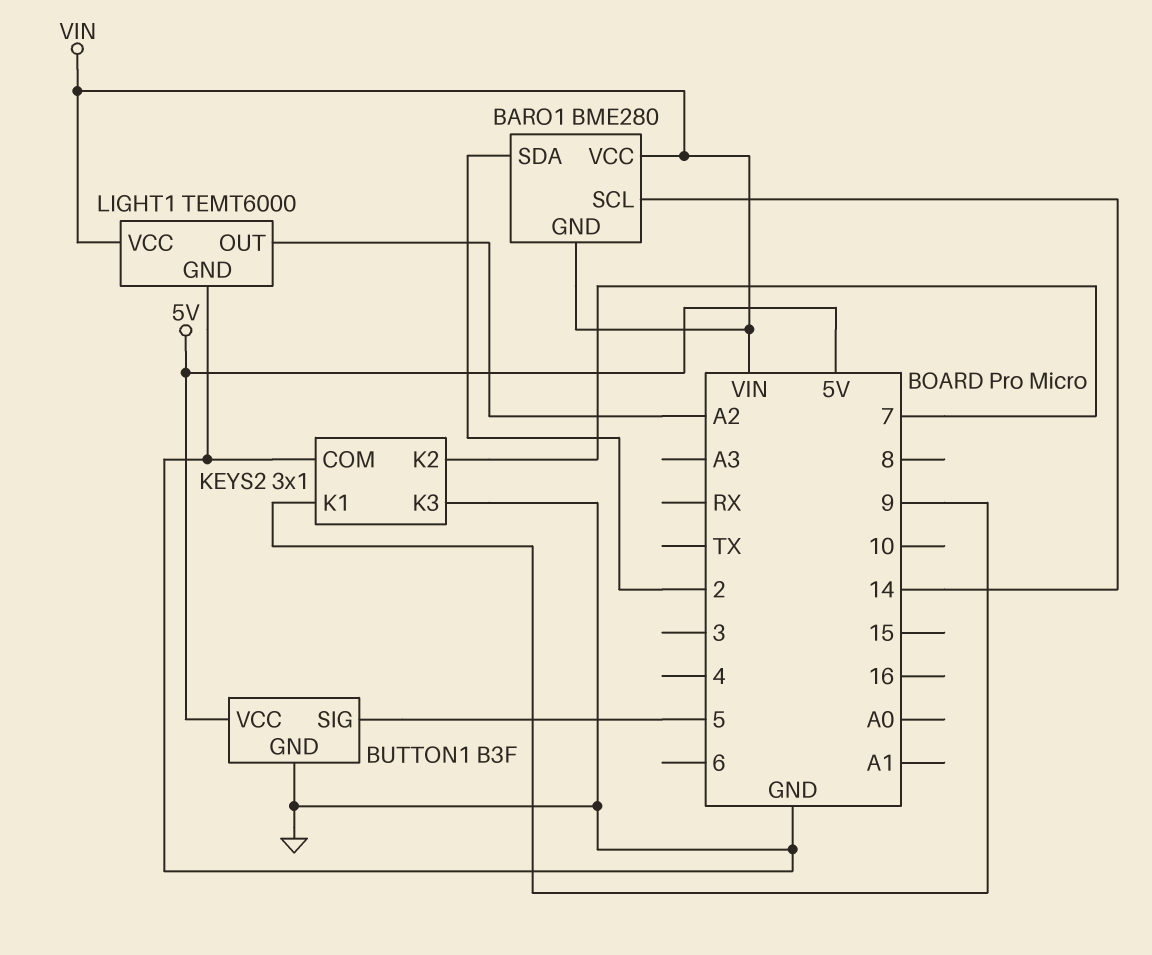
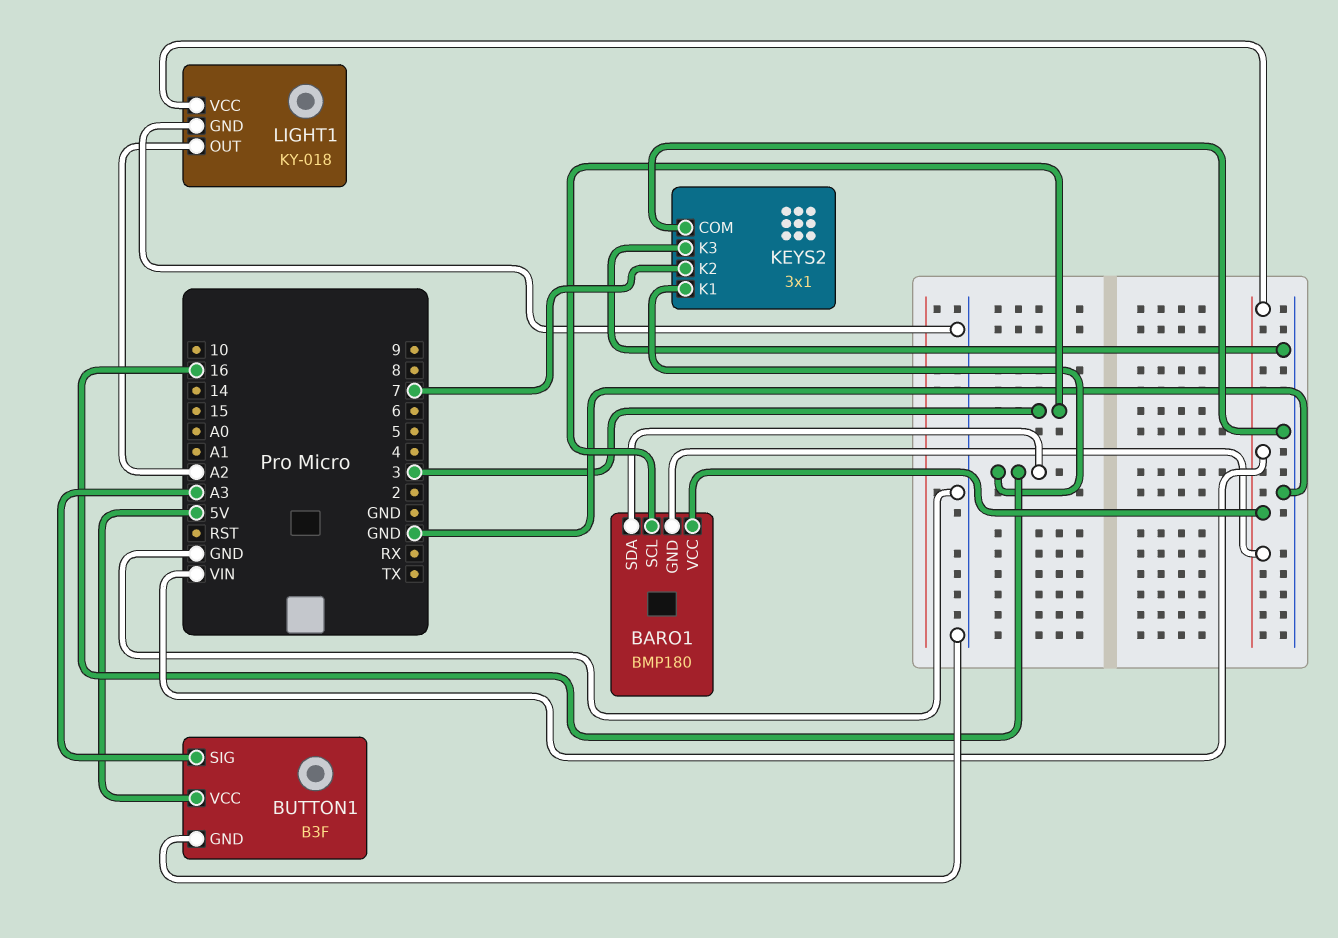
BARO1: BME280 -> BMP180
BARO1 pin SCL: 14 -> 3
BARO1 pin SDA: 2 -> 16
BUTTON1 pin SIG: 5 -> A3
KEYS2 pin K1: 9 -> 16
LIGHT1: TEMT6000 -> KY-018

